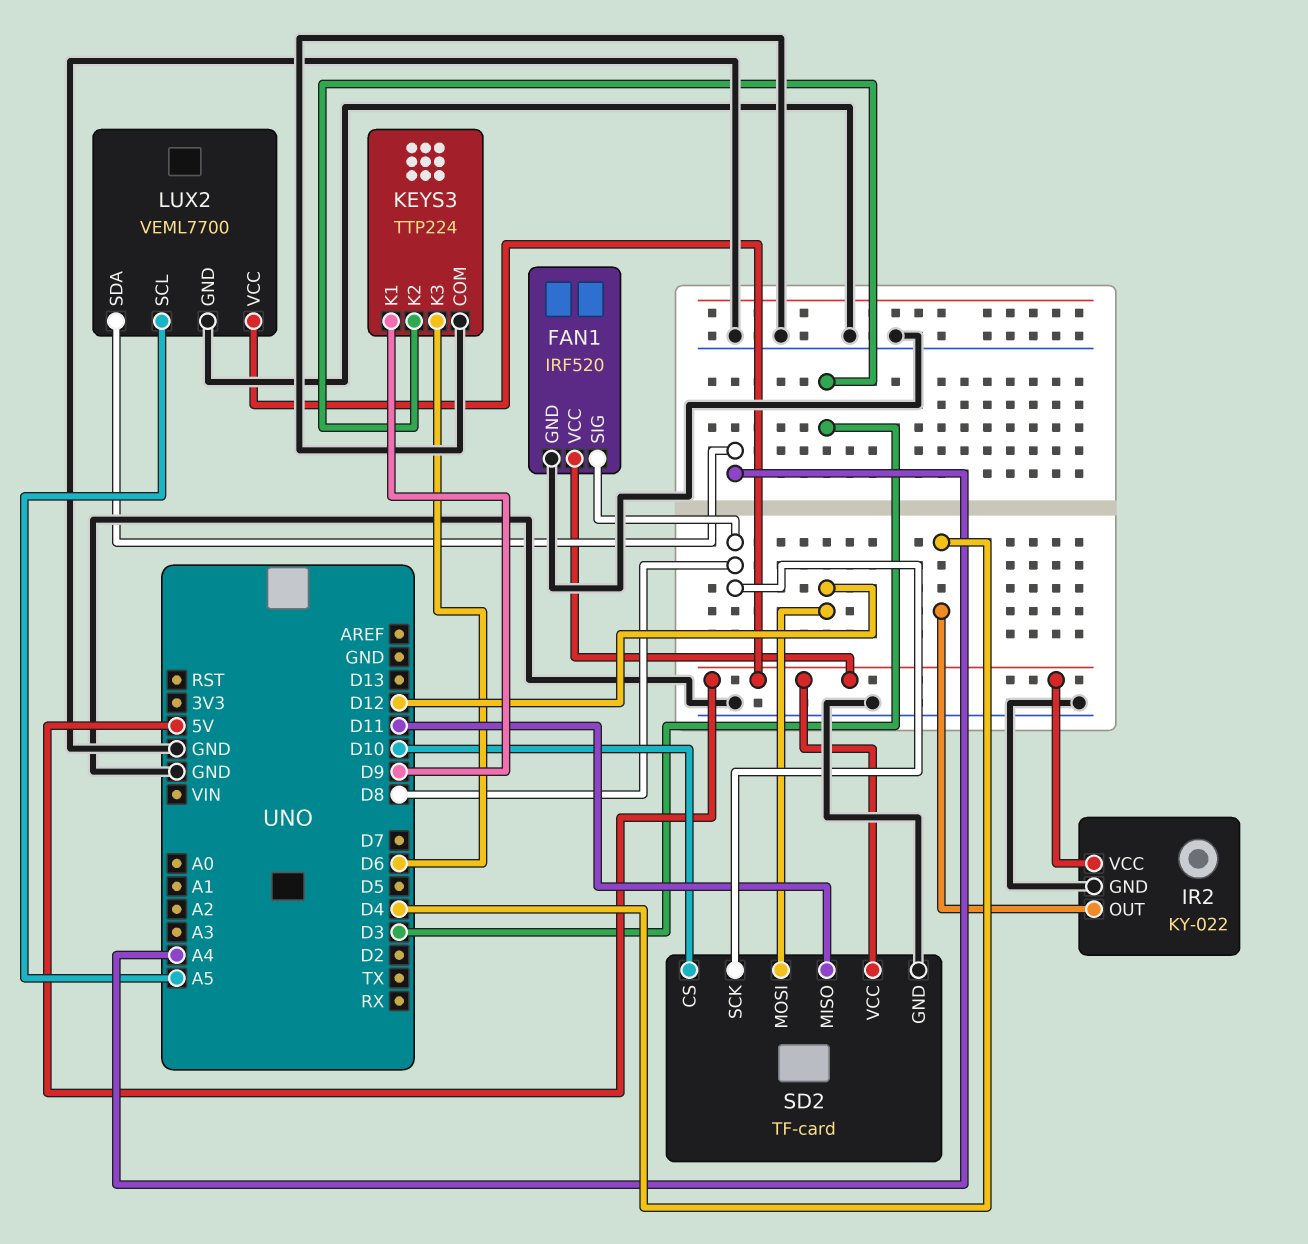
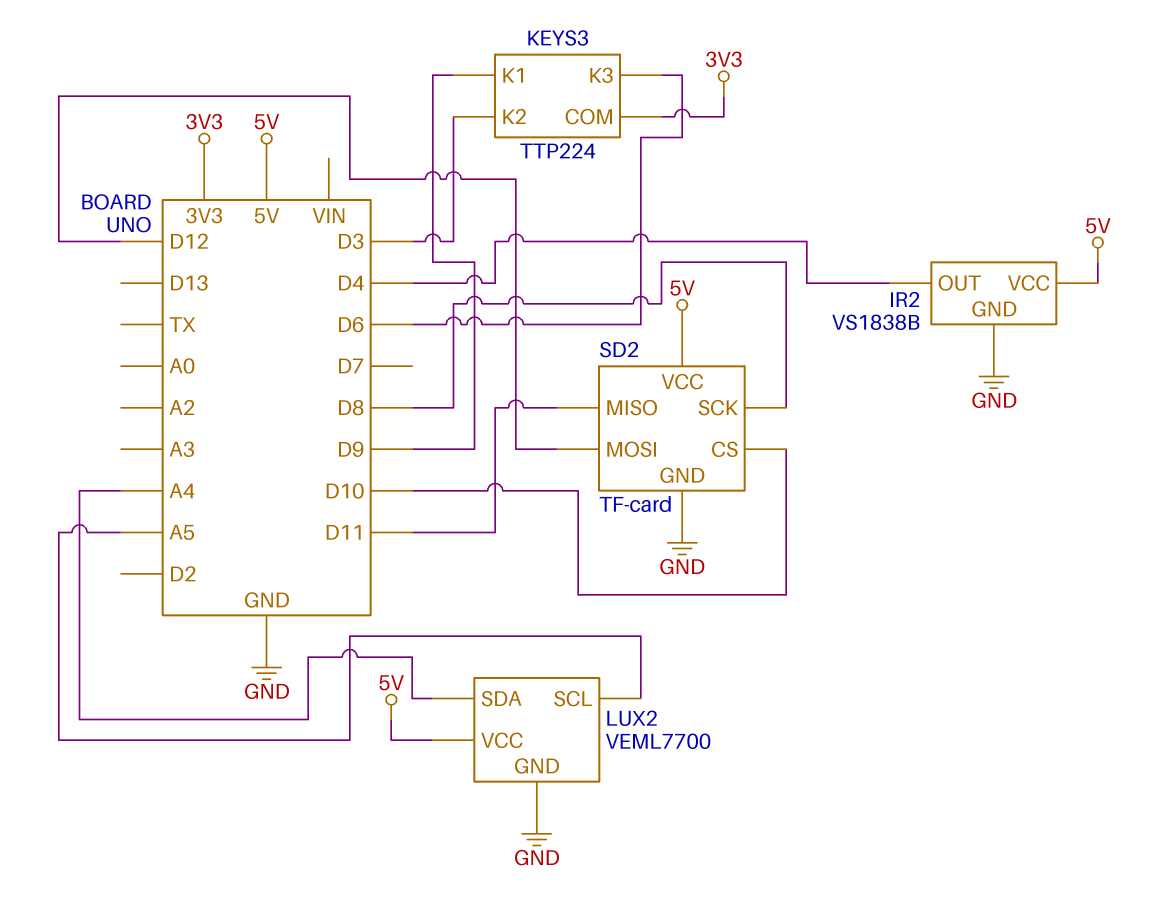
FAN1: IRF520 -> none
FAN1 pin GND: GND -> none
FAN1 pin SIG: D8 -> none
FAN1 pin VCC: 5V -> none
IR2: KY-022 -> VS1838B
KEYS3 pin COM: GND -> 3V3

